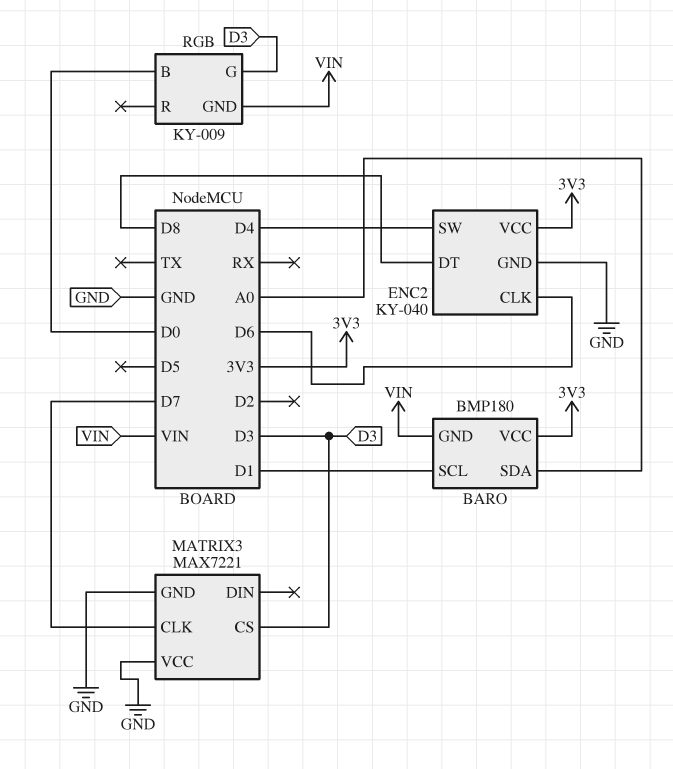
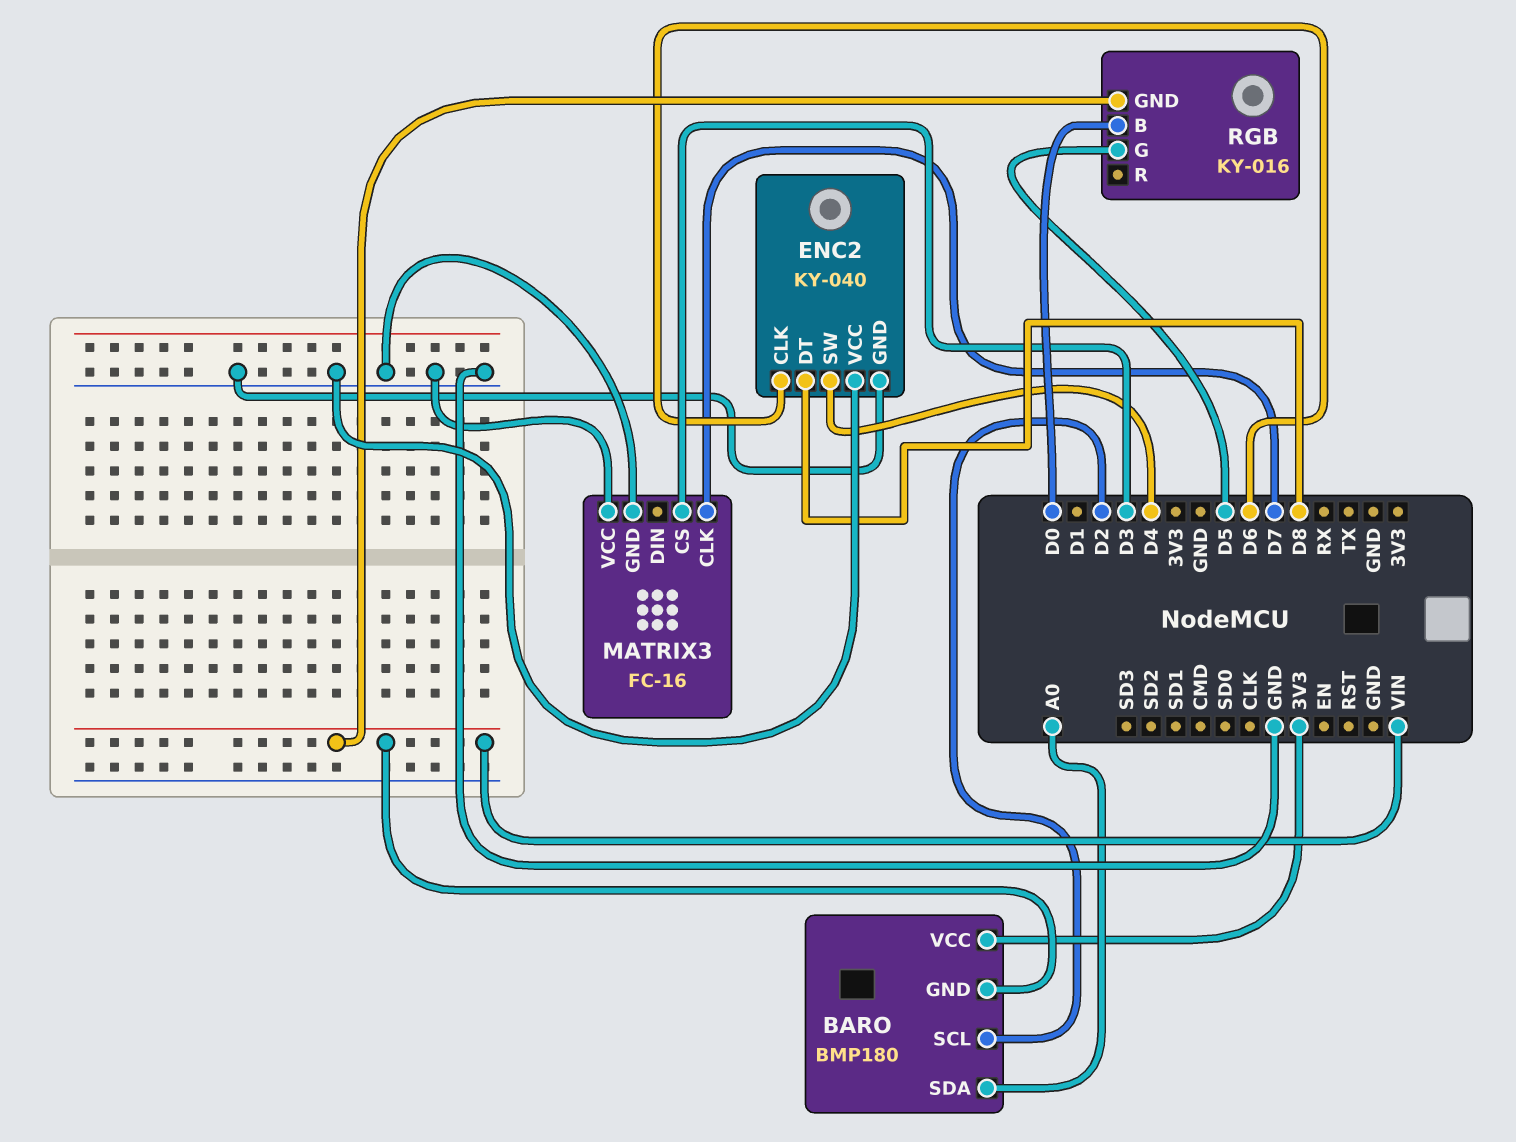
BARO pin SCL: D1 -> D2
ENC2 pin VCC: 3V3 -> GND
MATRIX3: MAX7221 -> FC-16
RGB: KY-009 -> KY-016
RGB pin G: D3 -> D5

